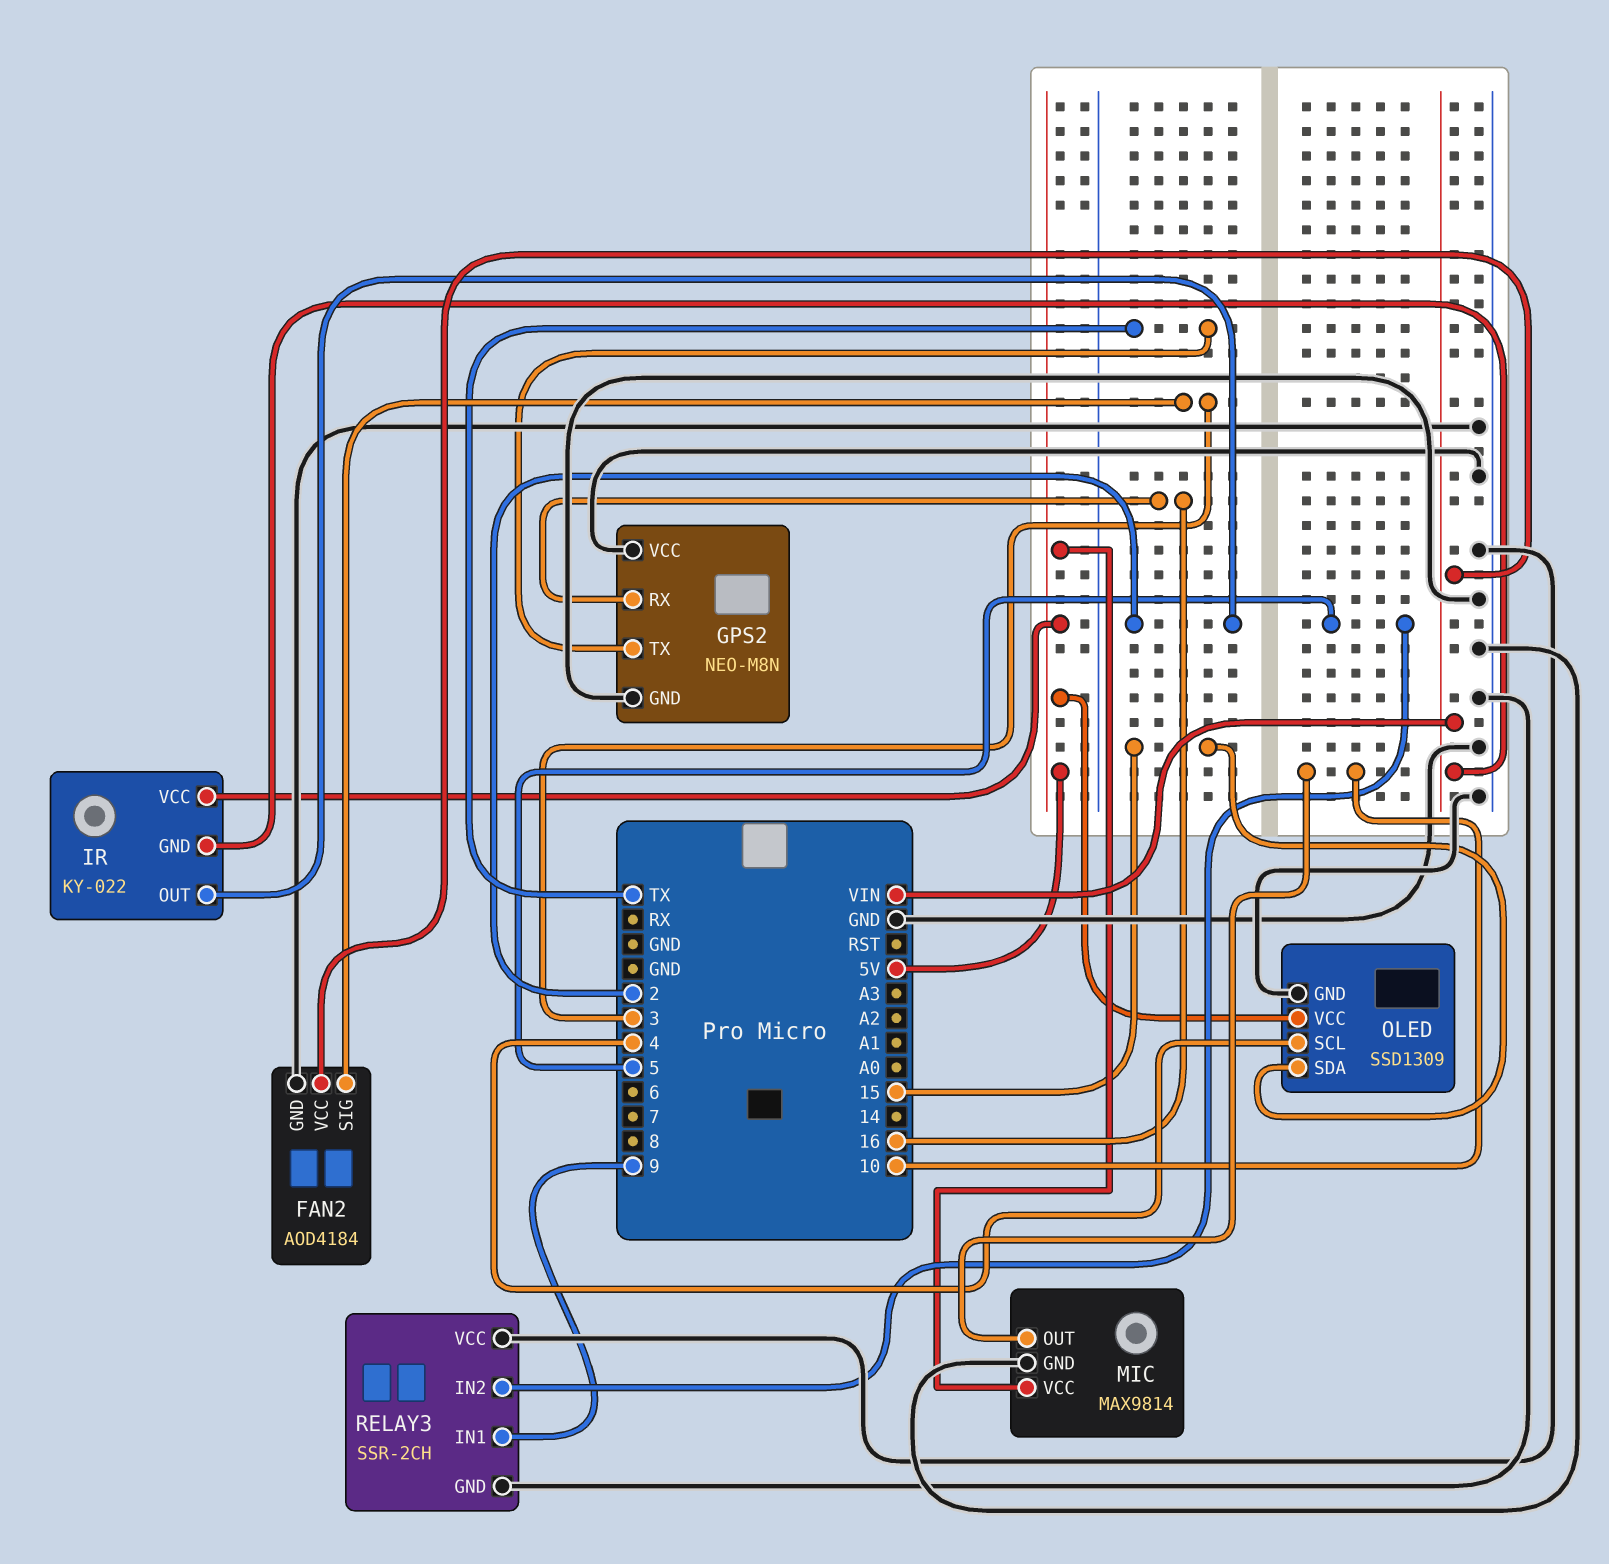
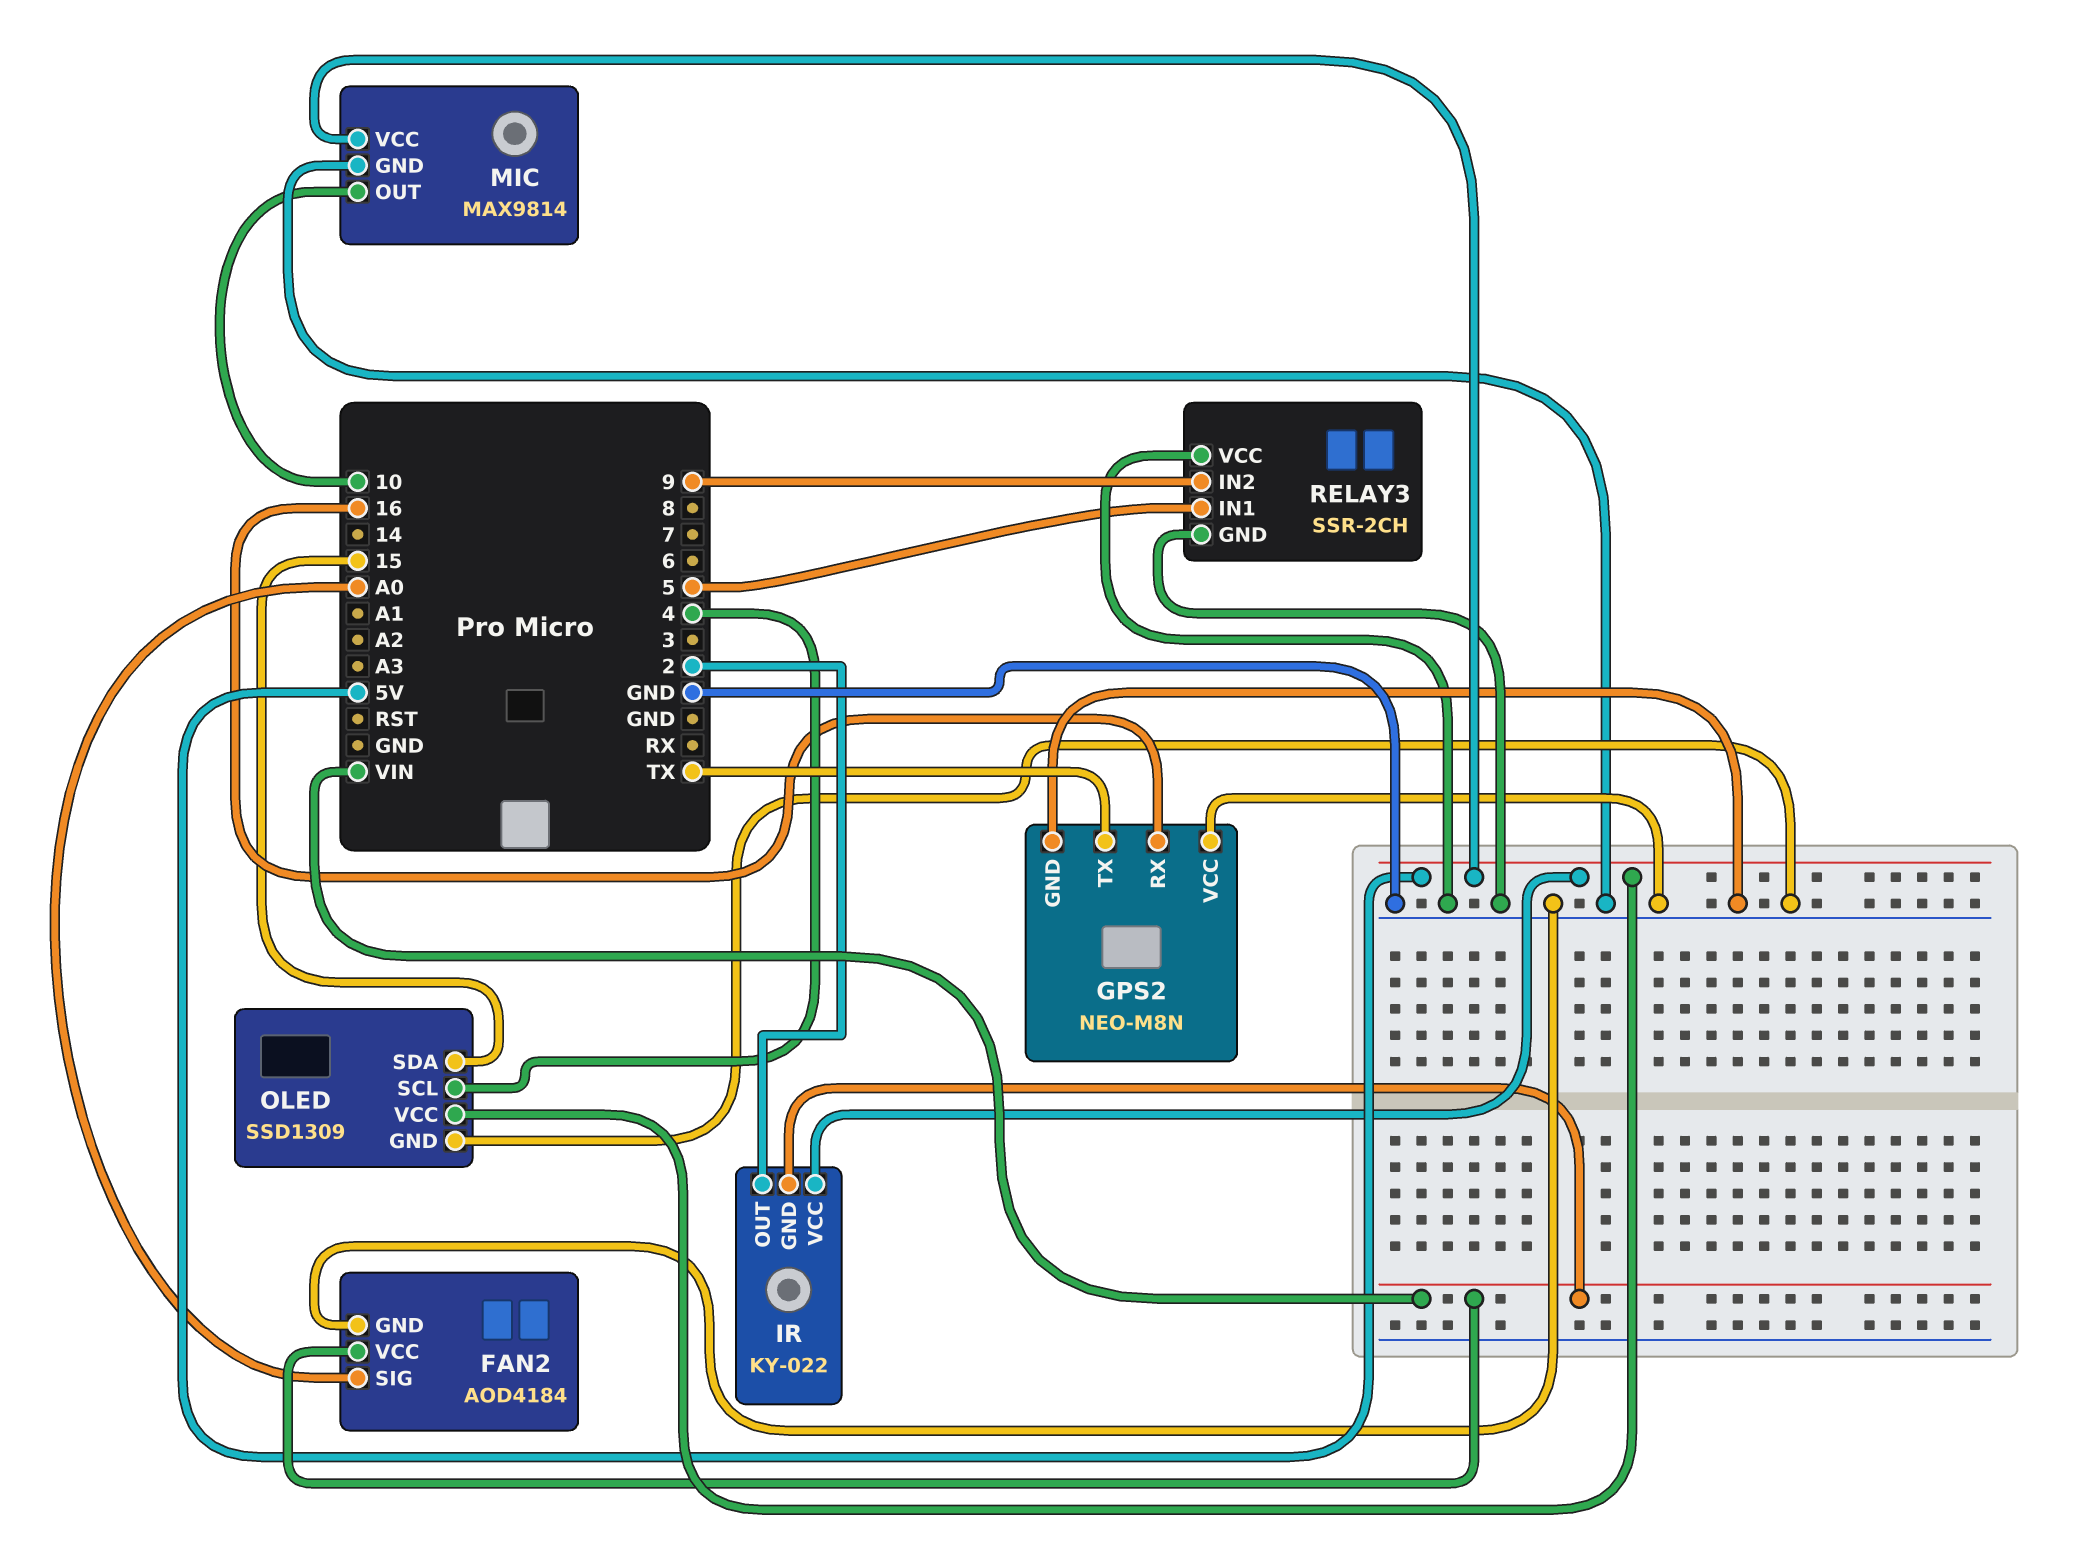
FAN2 pin SIG: 3 -> A0
RELAY3 pin IN1: 9 -> 5
RELAY3 pin IN2: 5 -> 9

